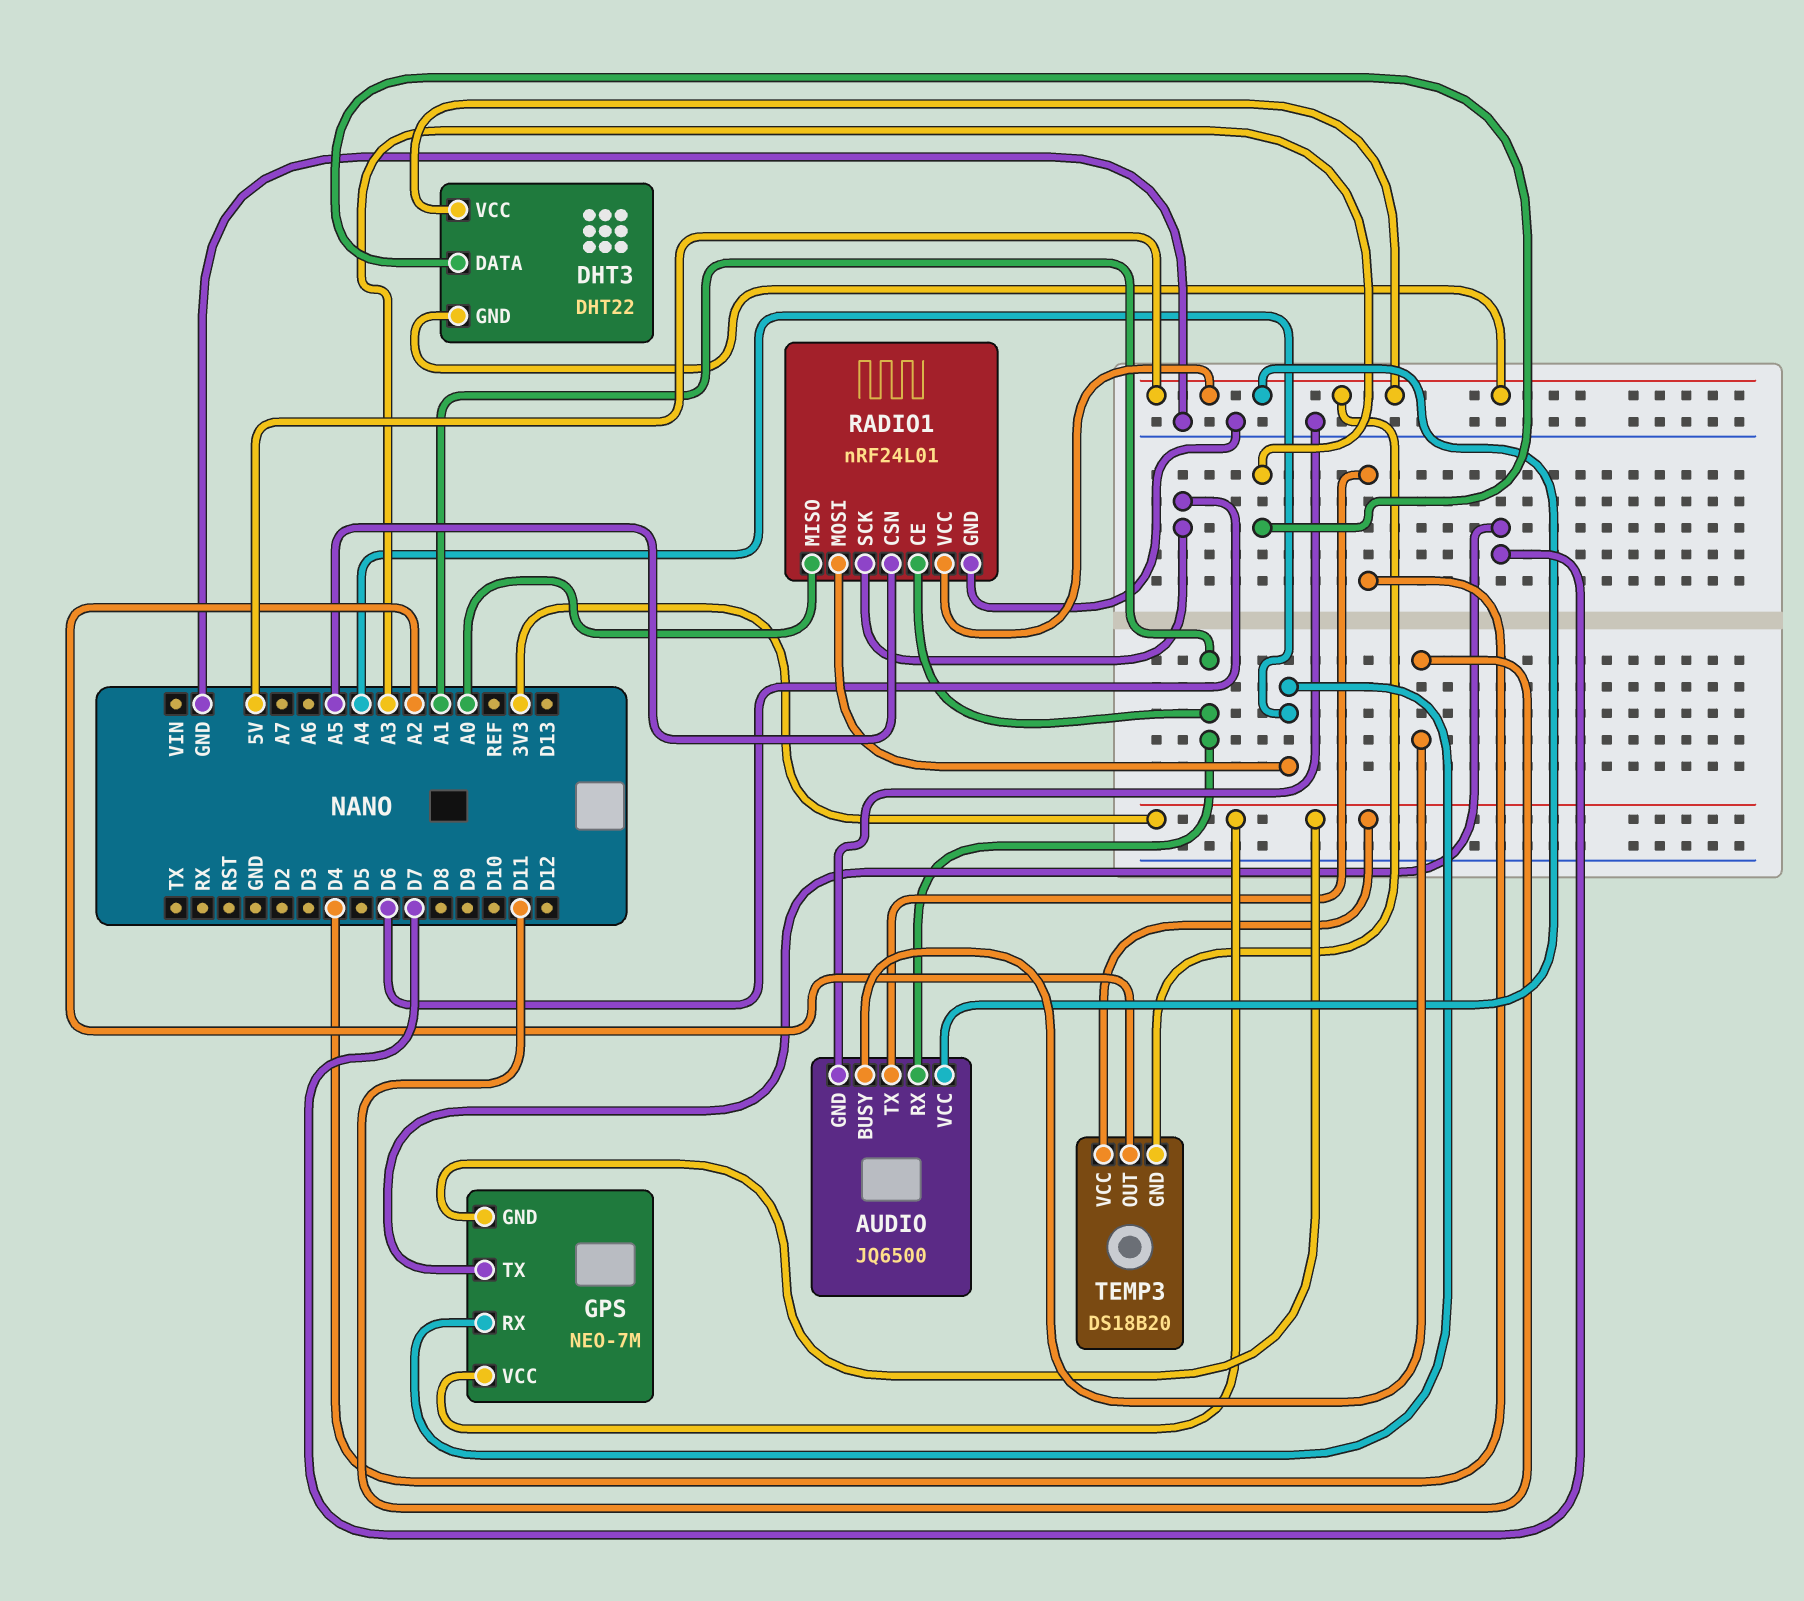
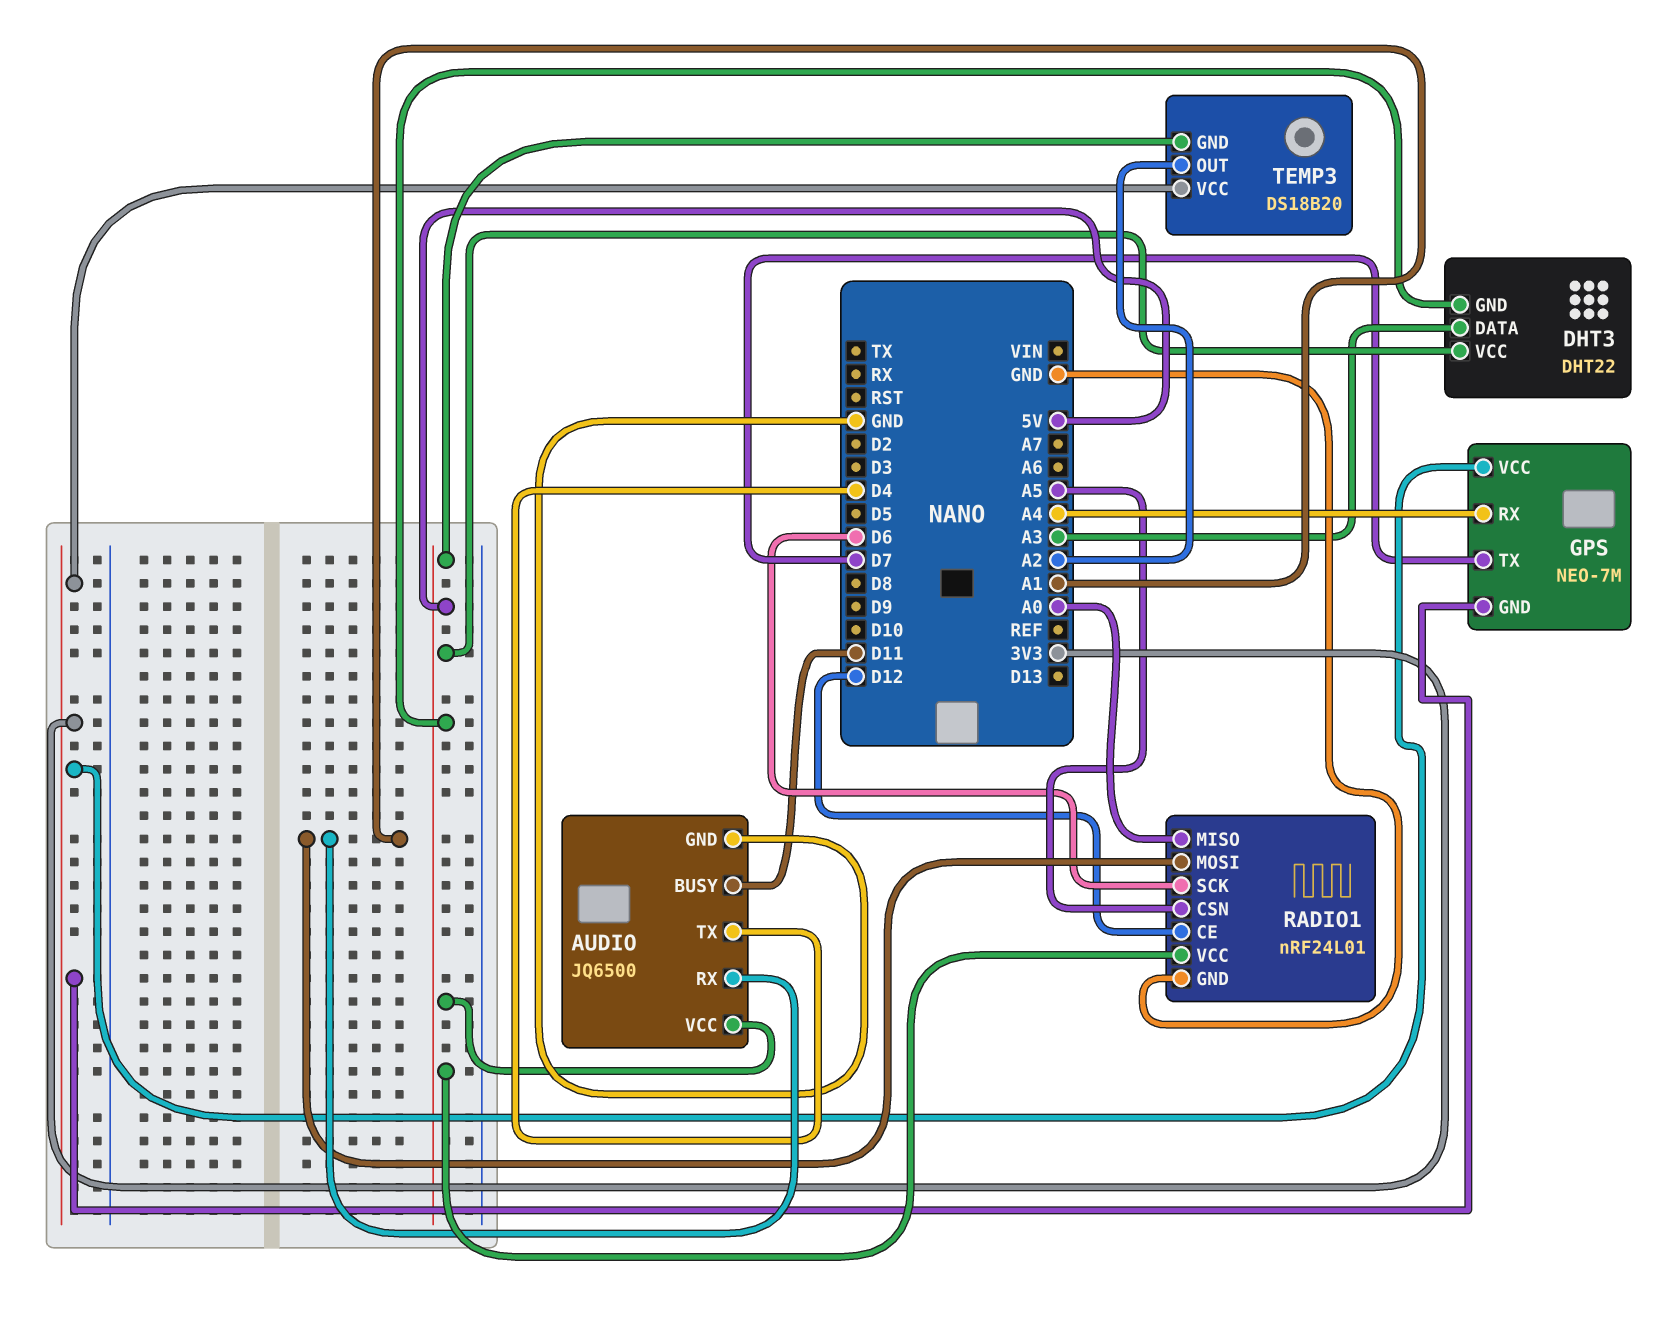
RADIO1 pin CE: A1 -> D12
RADIO1 pin MOSI: A4 -> A1

